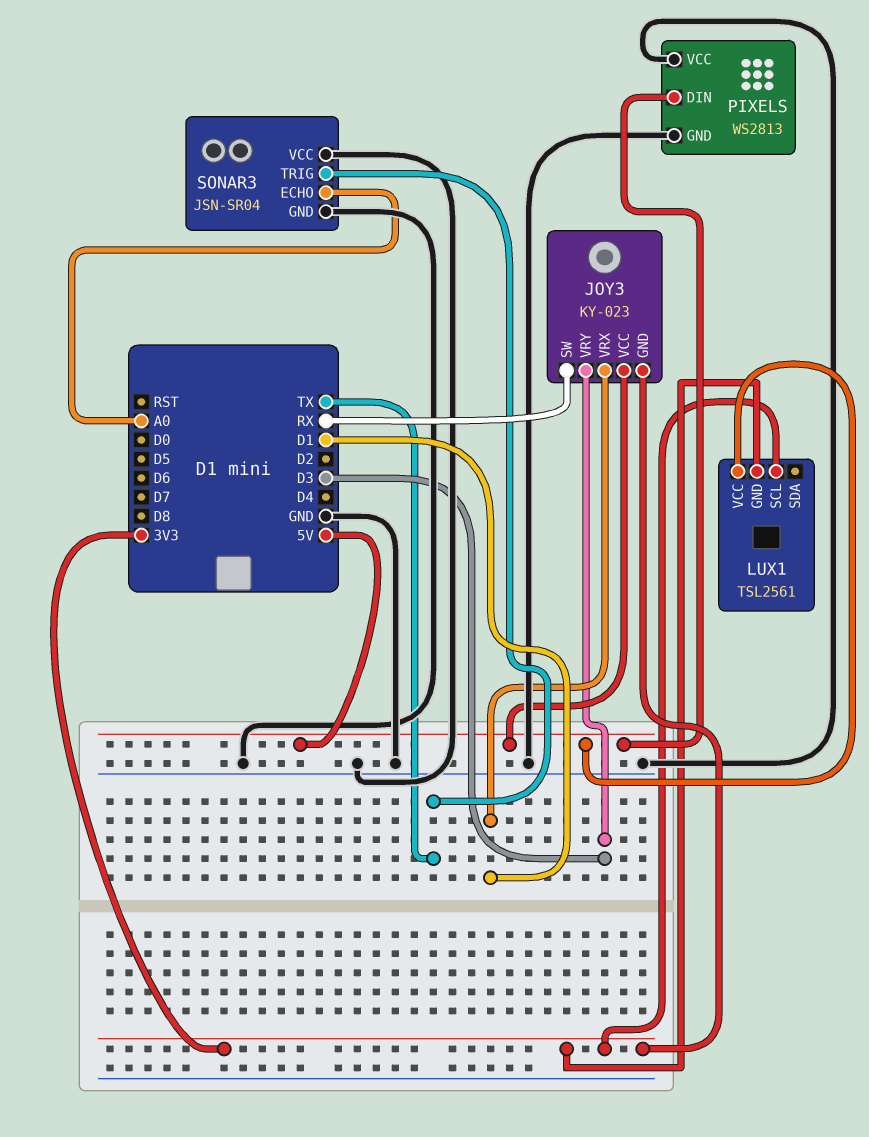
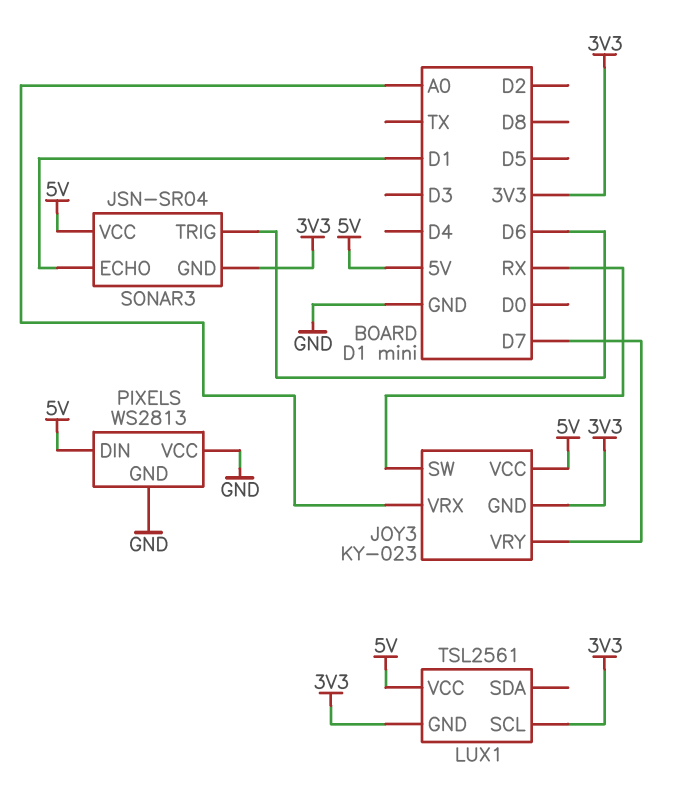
JOY3 pin VRX: D1 -> A0
JOY3 pin VRY: D3 -> D7
SONAR3 pin ECHO: A0 -> D1
SONAR3 pin GND: GND -> 3V3
SONAR3 pin TRIG: TX -> D6
SONAR3 pin VCC: GND -> 5V

